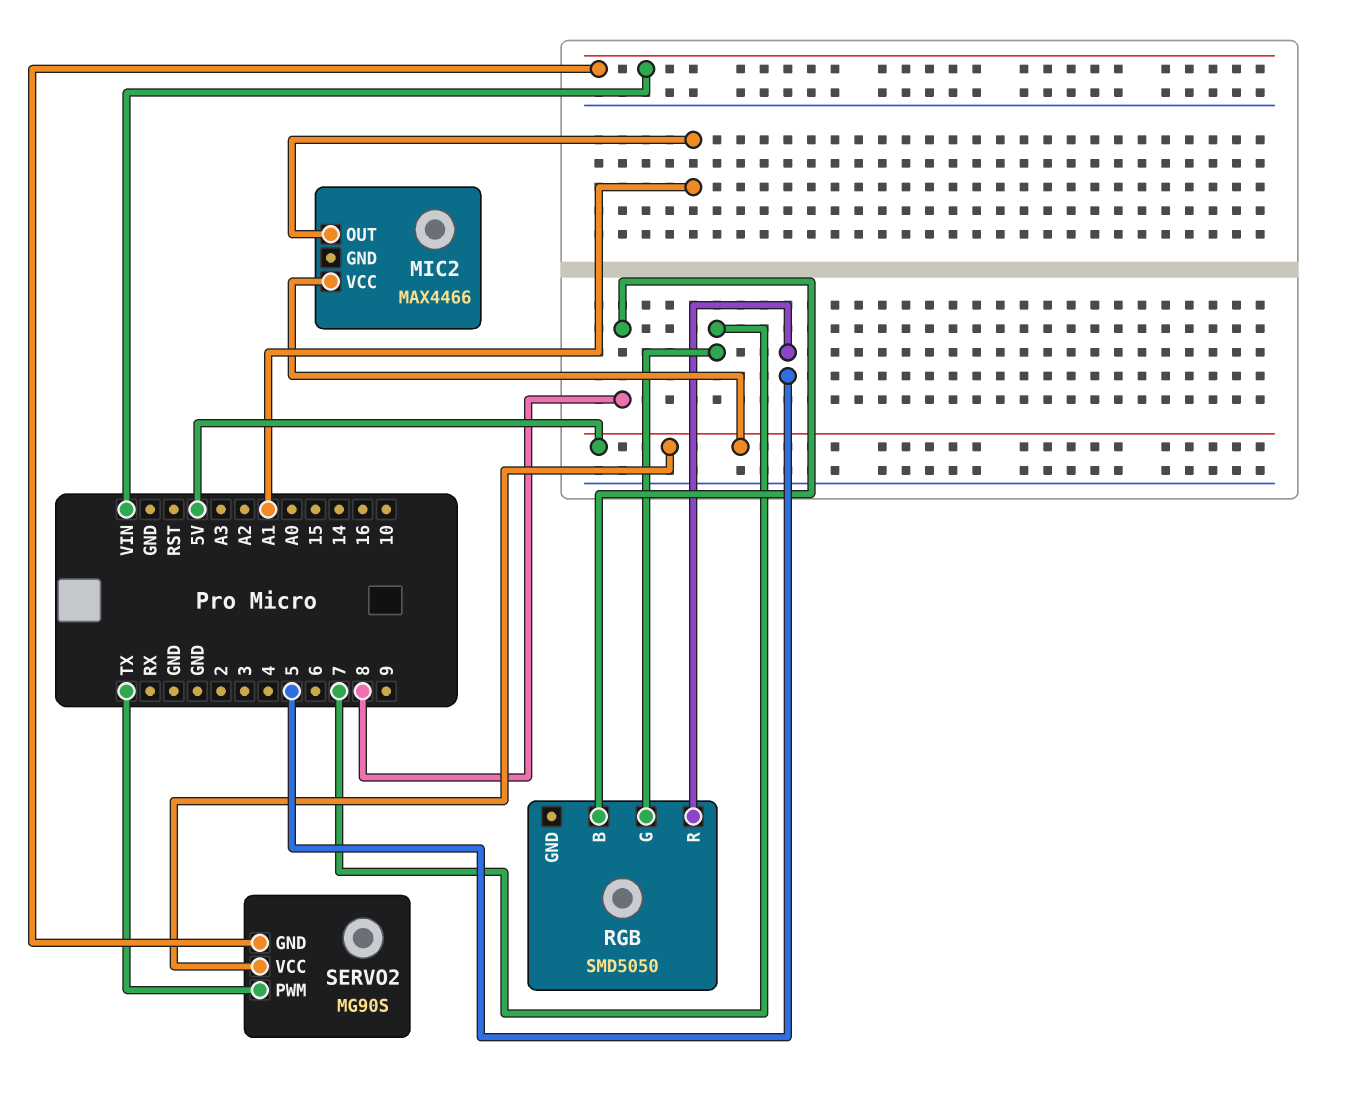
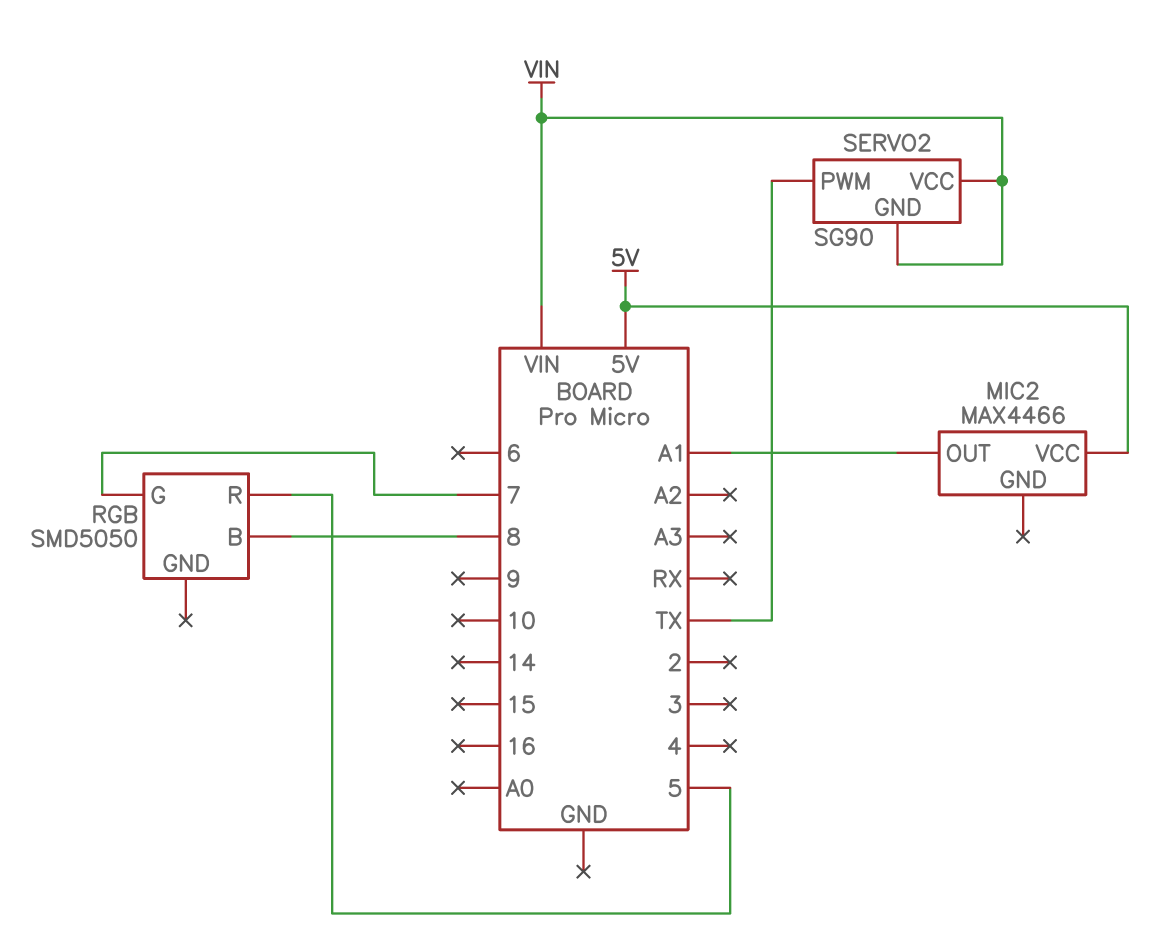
SERVO2: MG90S -> SG90
SERVO2 pin VCC: 5V -> VIN

